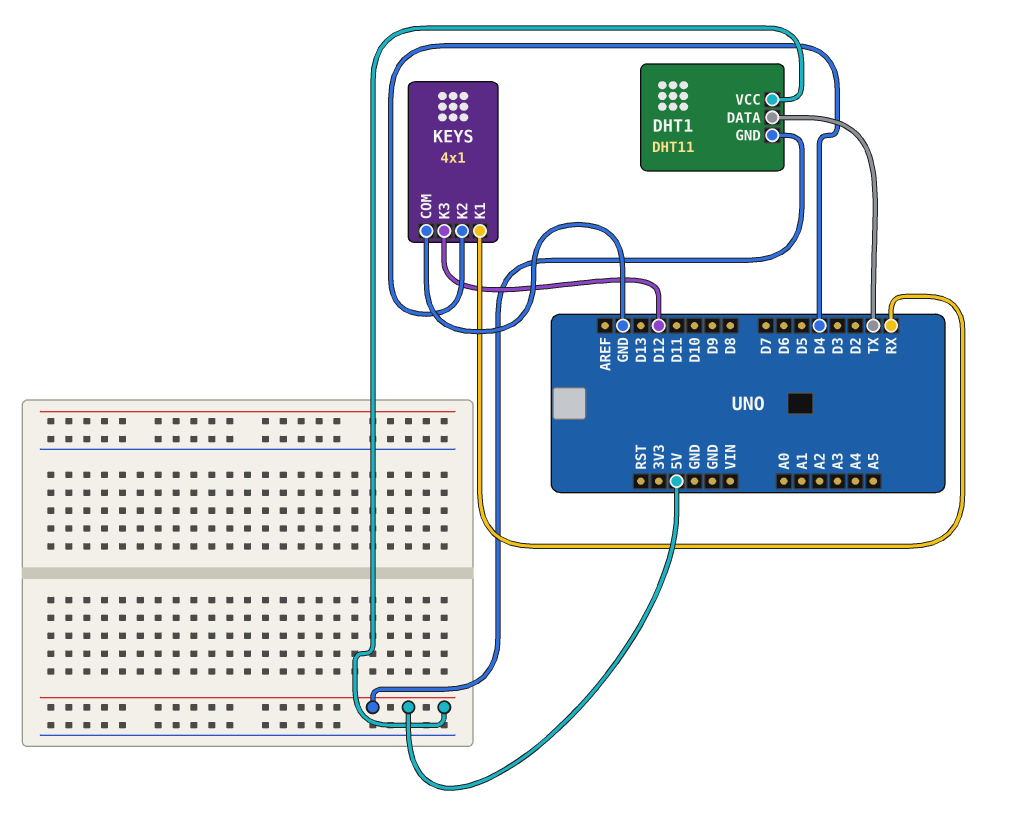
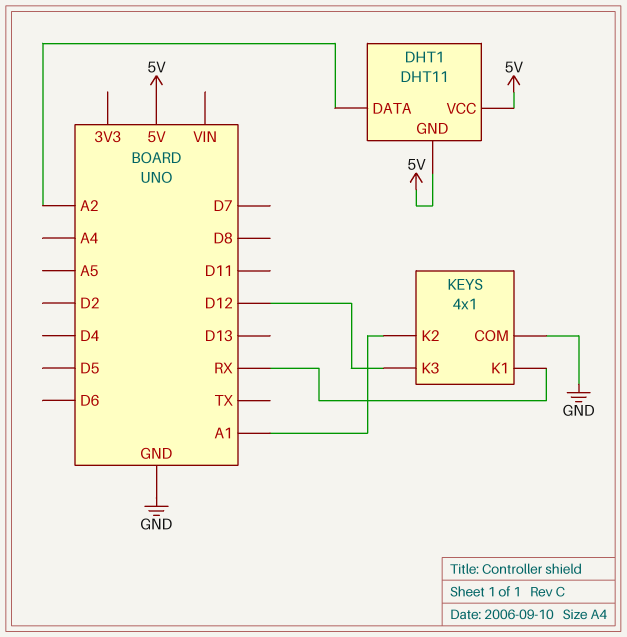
DHT1 pin DATA: TX -> A2
KEYS pin K2: D4 -> A1

